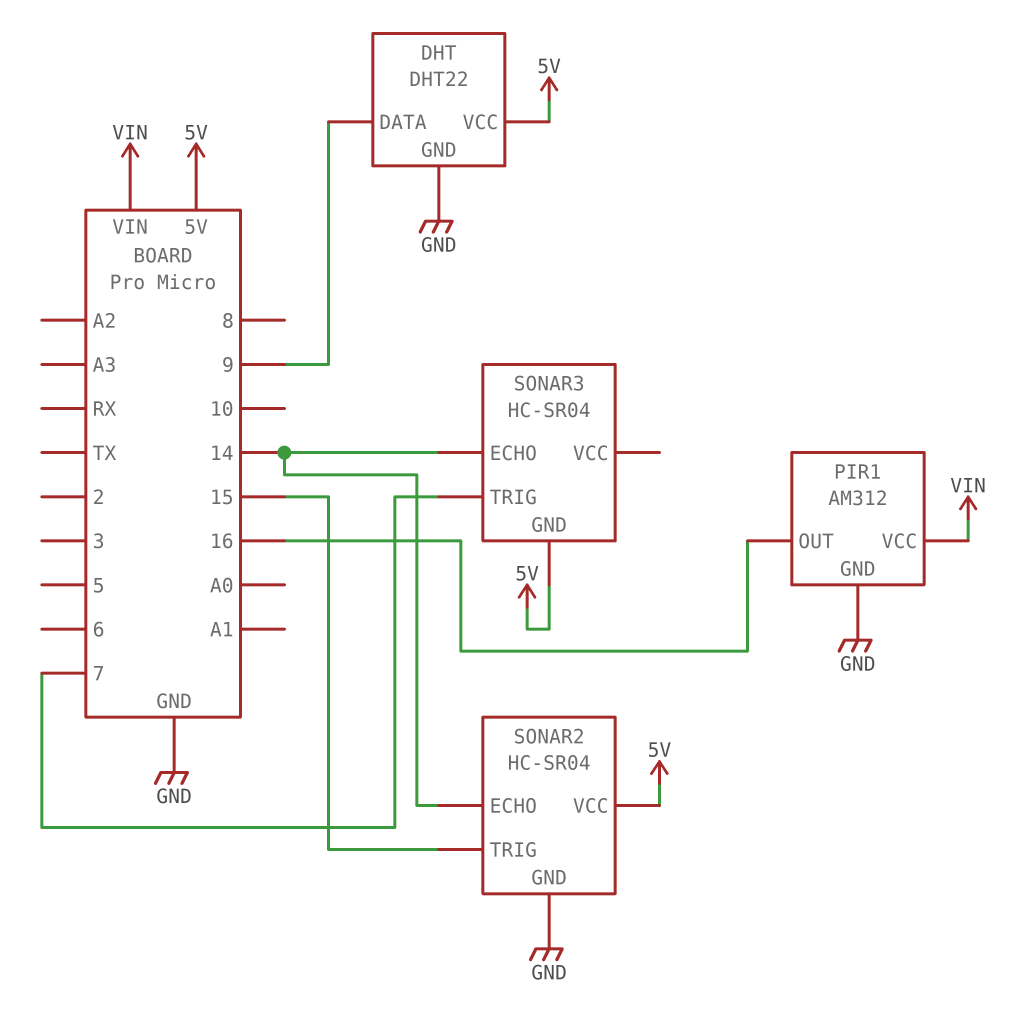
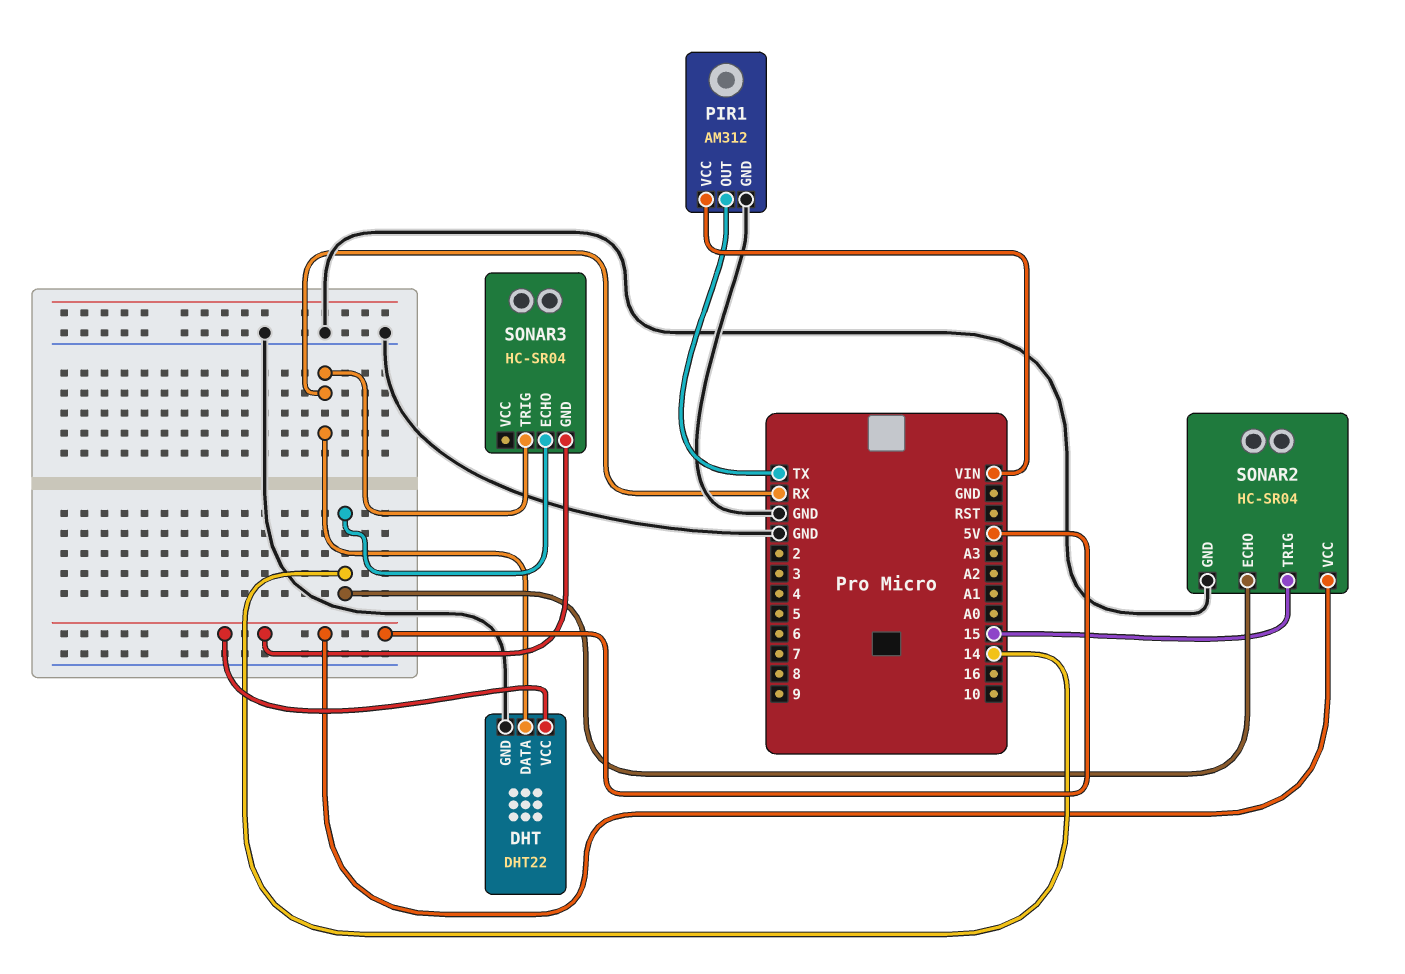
DHT pin DATA: 9 -> RX
PIR1 pin OUT: 16 -> TX
SONAR3 pin TRIG: 7 -> RX

